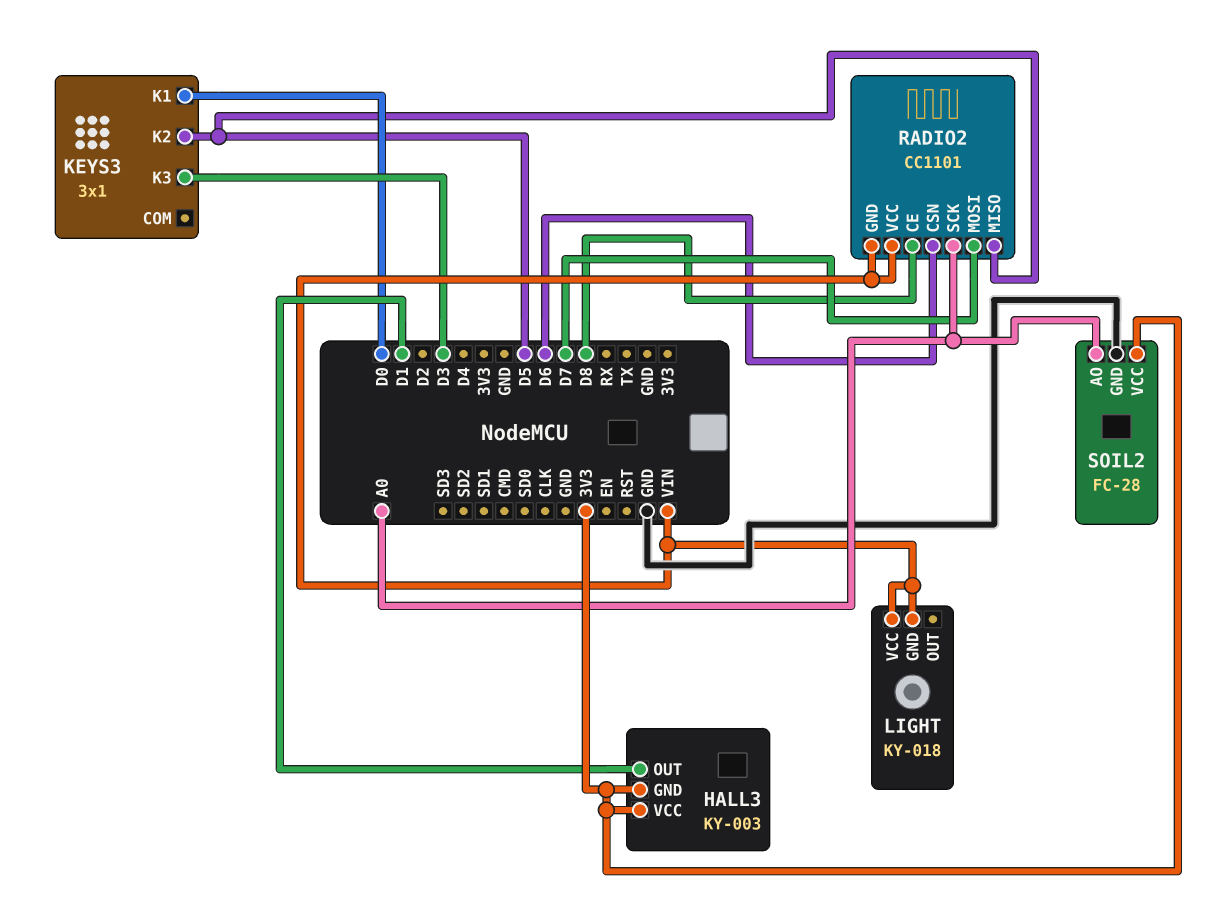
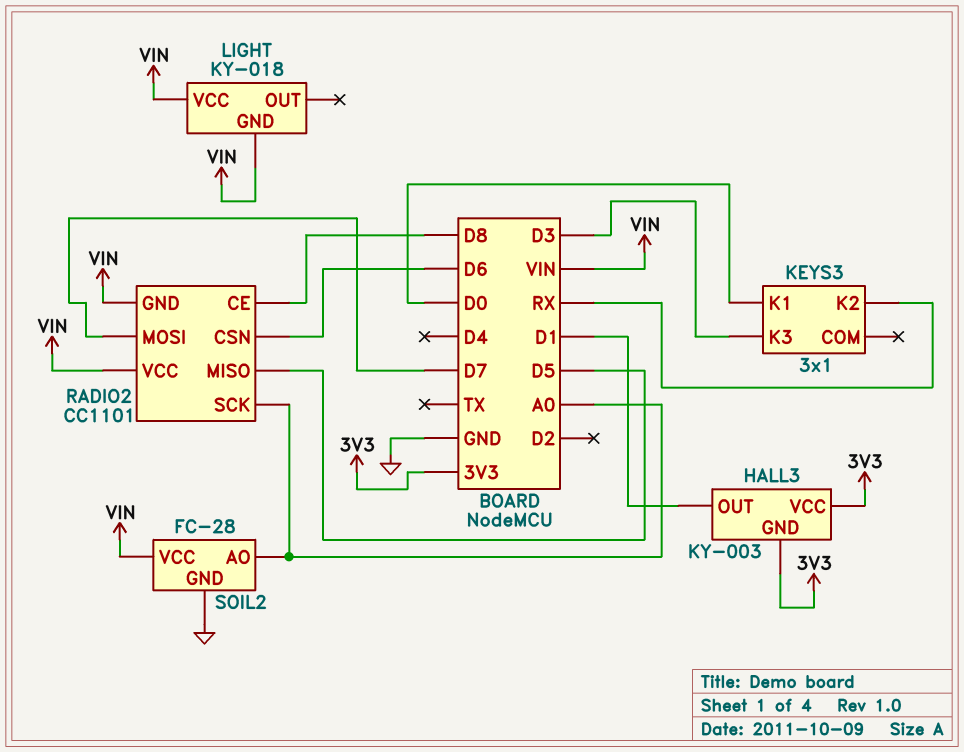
KEYS3 pin K2: D5 -> RX
SOIL2 pin VCC: 3V3 -> VIN

